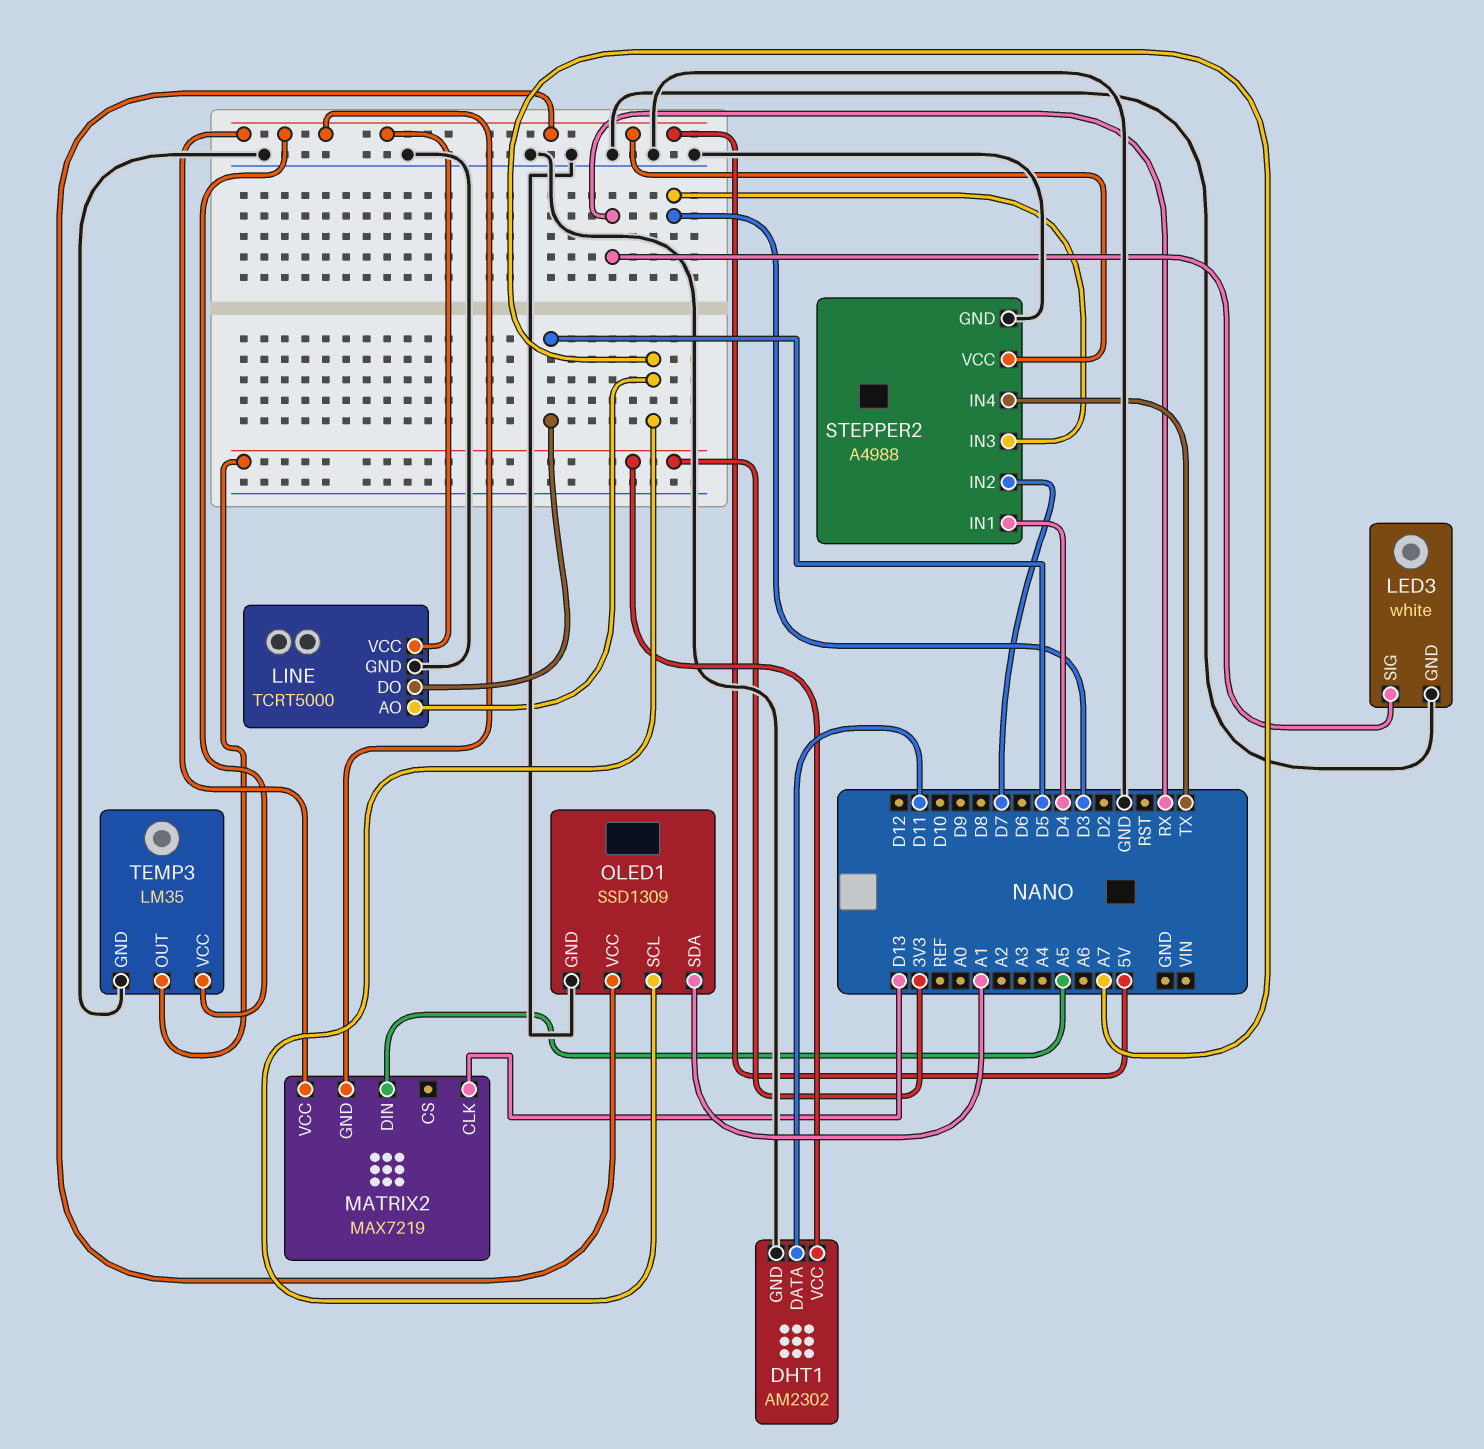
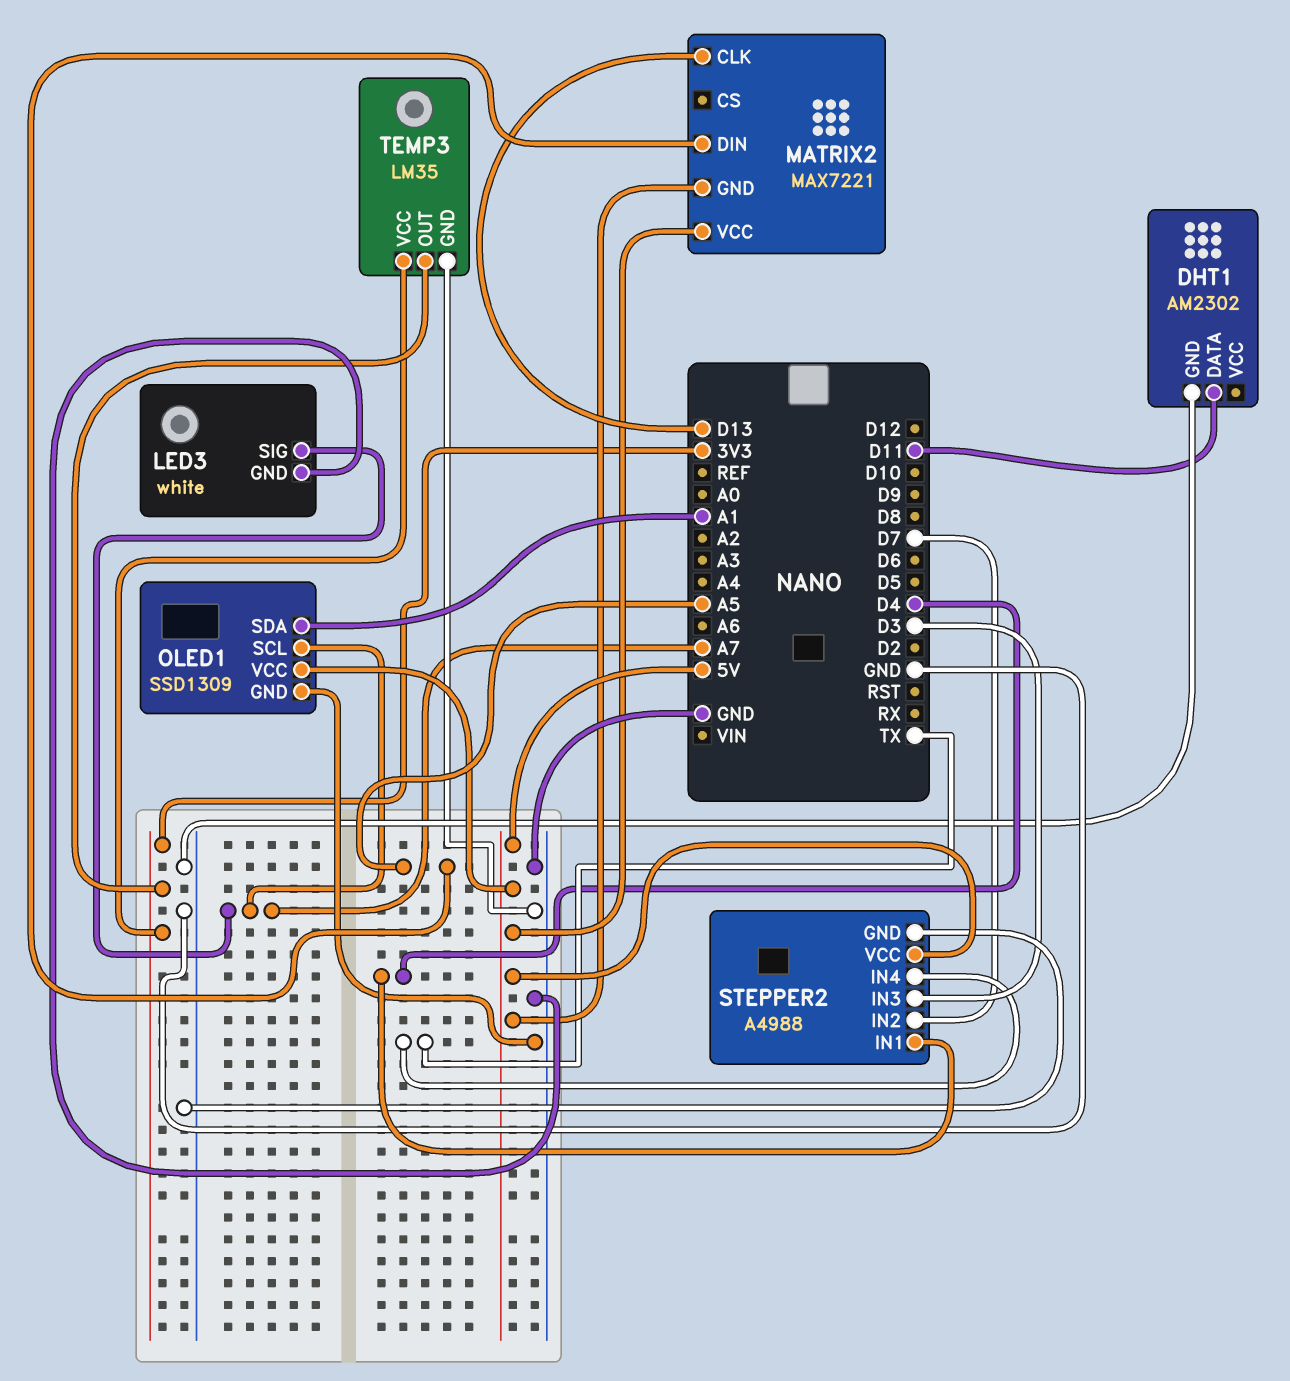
DHT1 pin VCC: 3V3 -> none
LED3 pin SIG: RX -> A7
LINE: TCRT5000 -> none
LINE pin AO: A7 -> none
LINE pin DO: D5 -> none
LINE pin GND: GND -> none
LINE pin VCC: 5V -> none
MATRIX2: MAX7219 -> MAX7221
TEMP3 pin VCC: 5V -> 3V3

